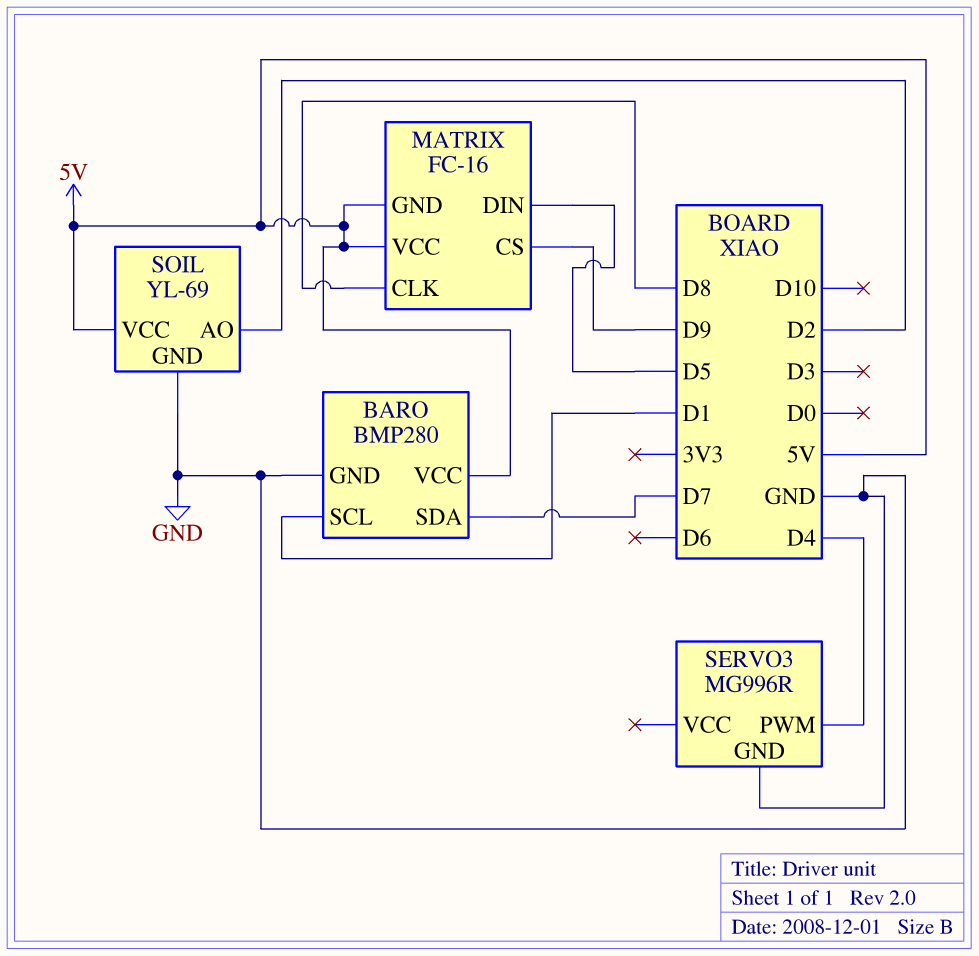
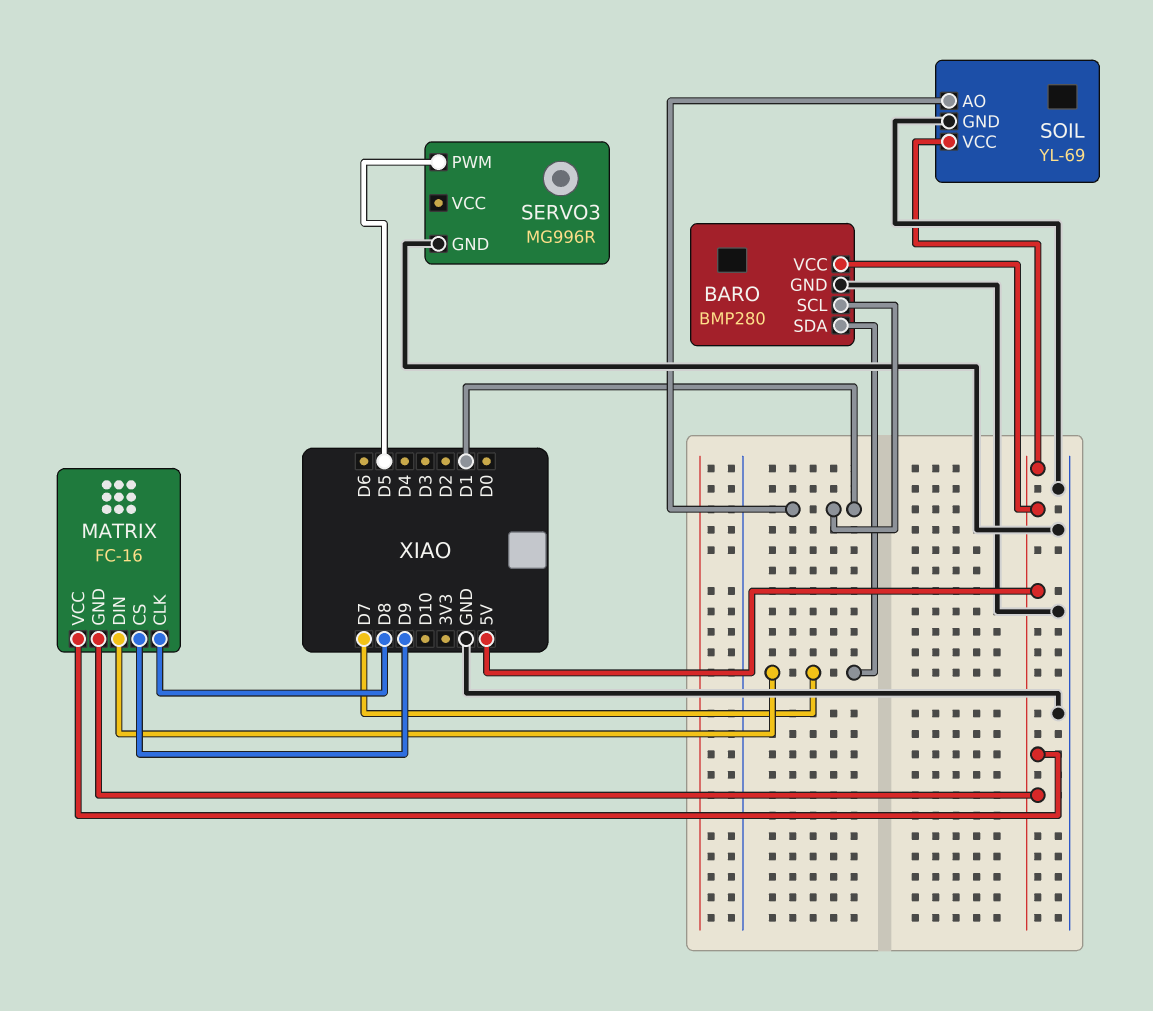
MATRIX pin DIN: D5 -> D7
SERVO3 pin PWM: D4 -> D5
SOIL pin AO: D2 -> D1

